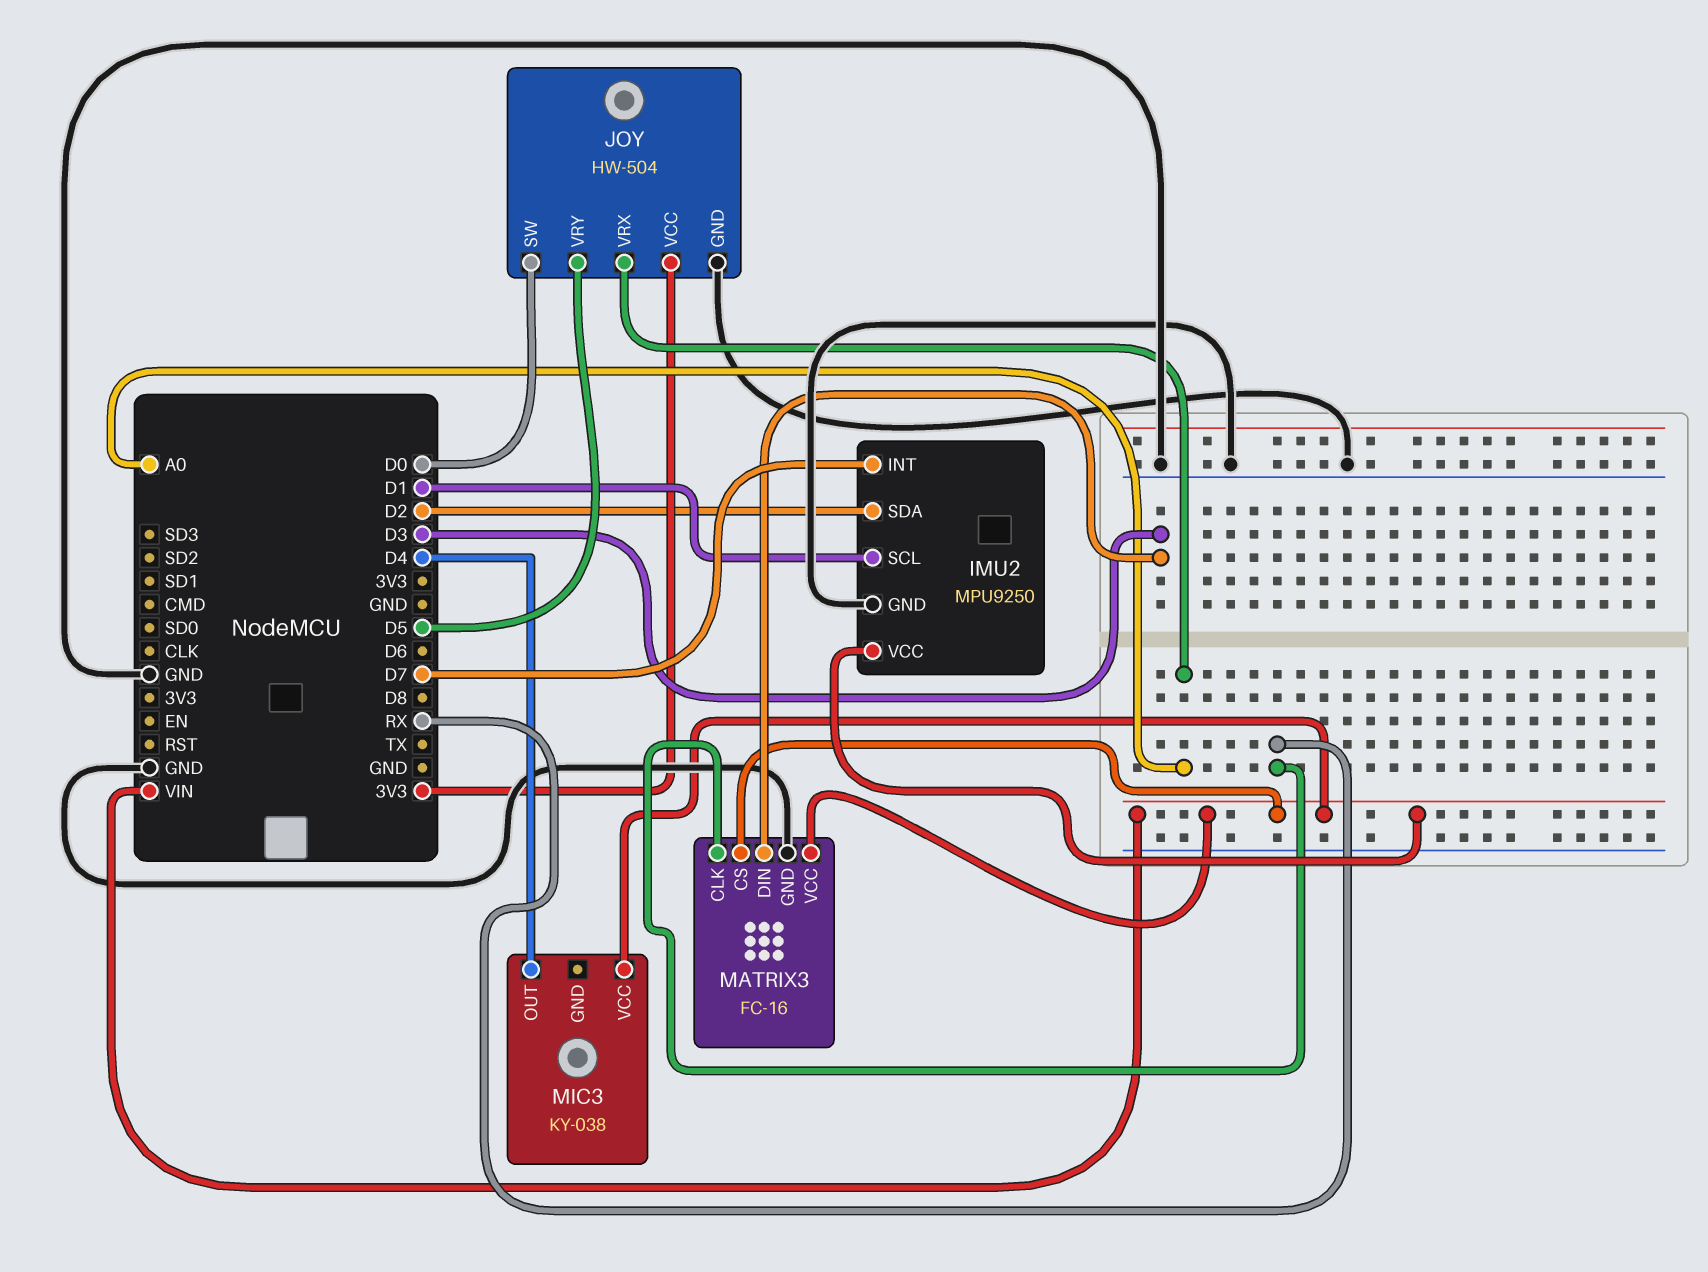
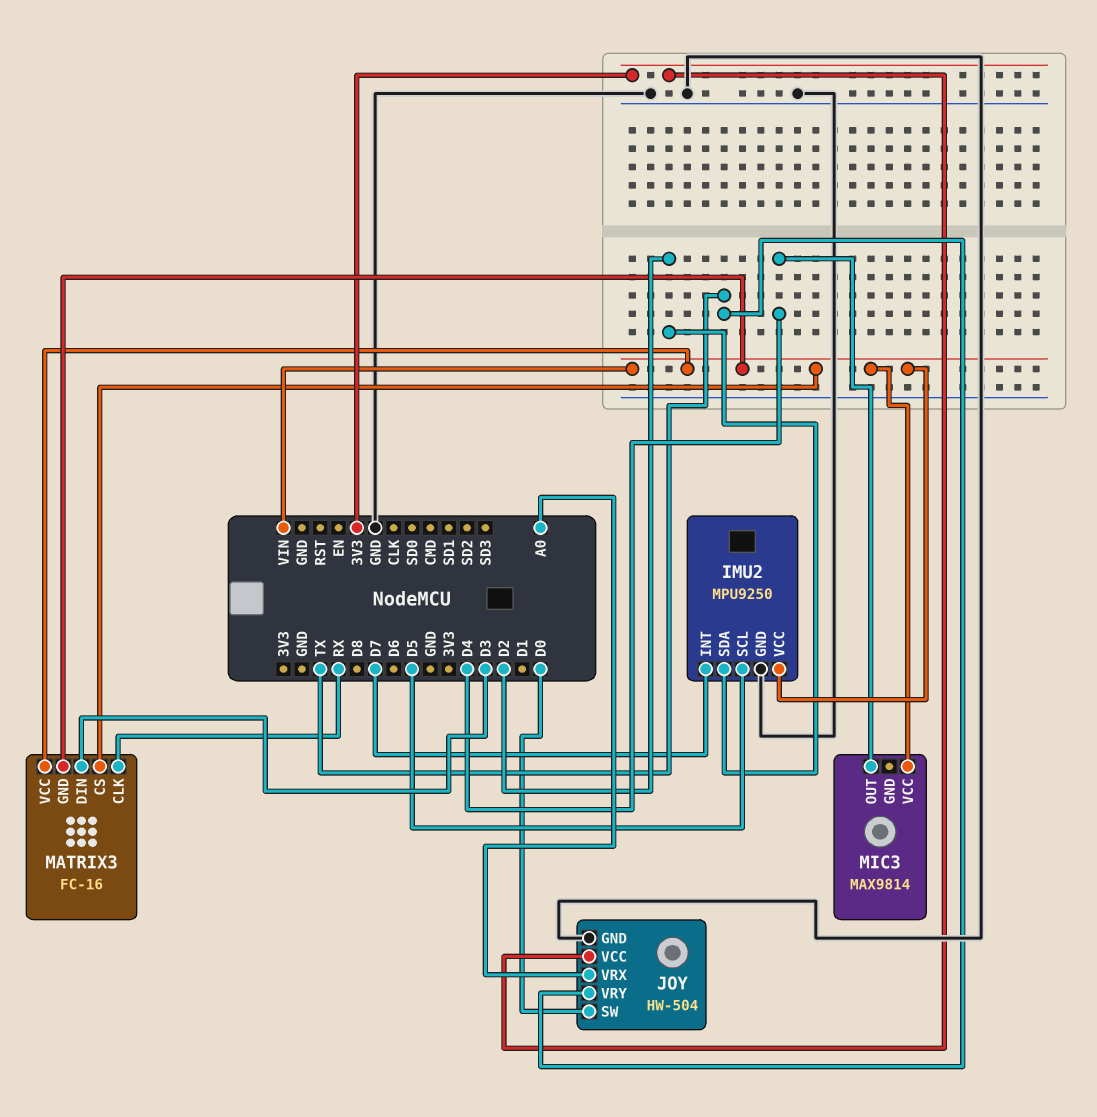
IMU2 pin SCL: D1 -> D5
JOY pin VRY: D5 -> TX
MATRIX3 pin GND: GND -> VIN
MIC3: KY-038 -> MAX9814

